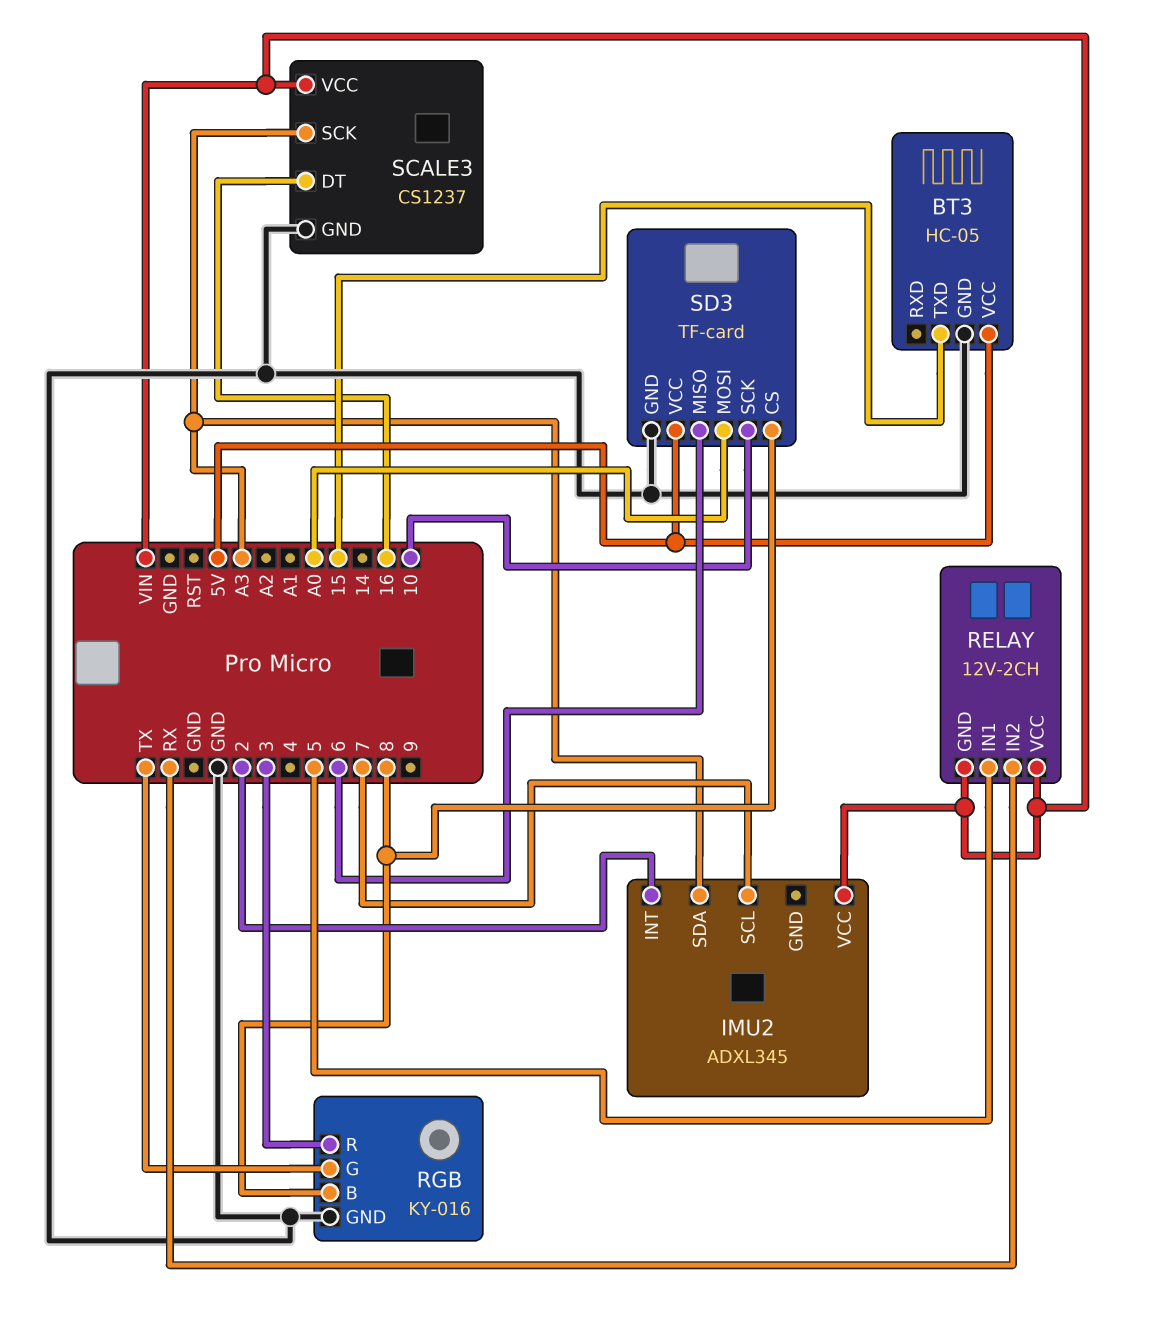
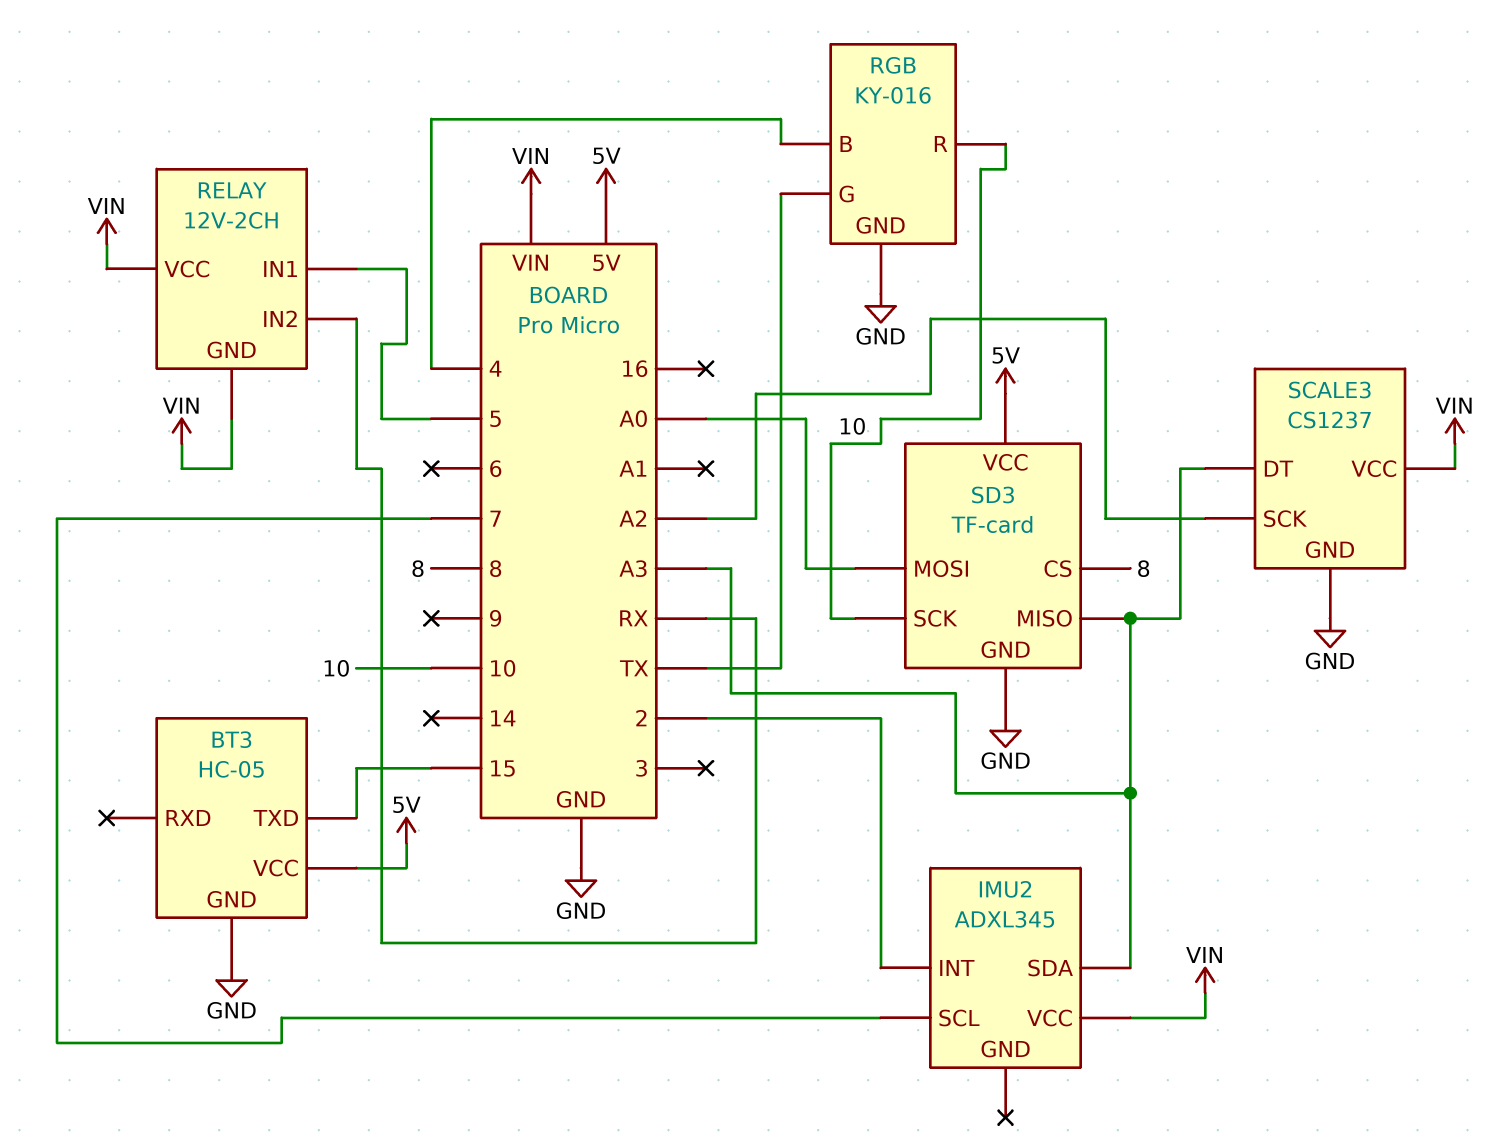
RGB pin B: 8 -> 4
RGB pin R: 3 -> 10
SCALE3 pin DT: 16 -> A3
SCALE3 pin SCK: A3 -> A2
SD3 pin MISO: 6 -> A3

